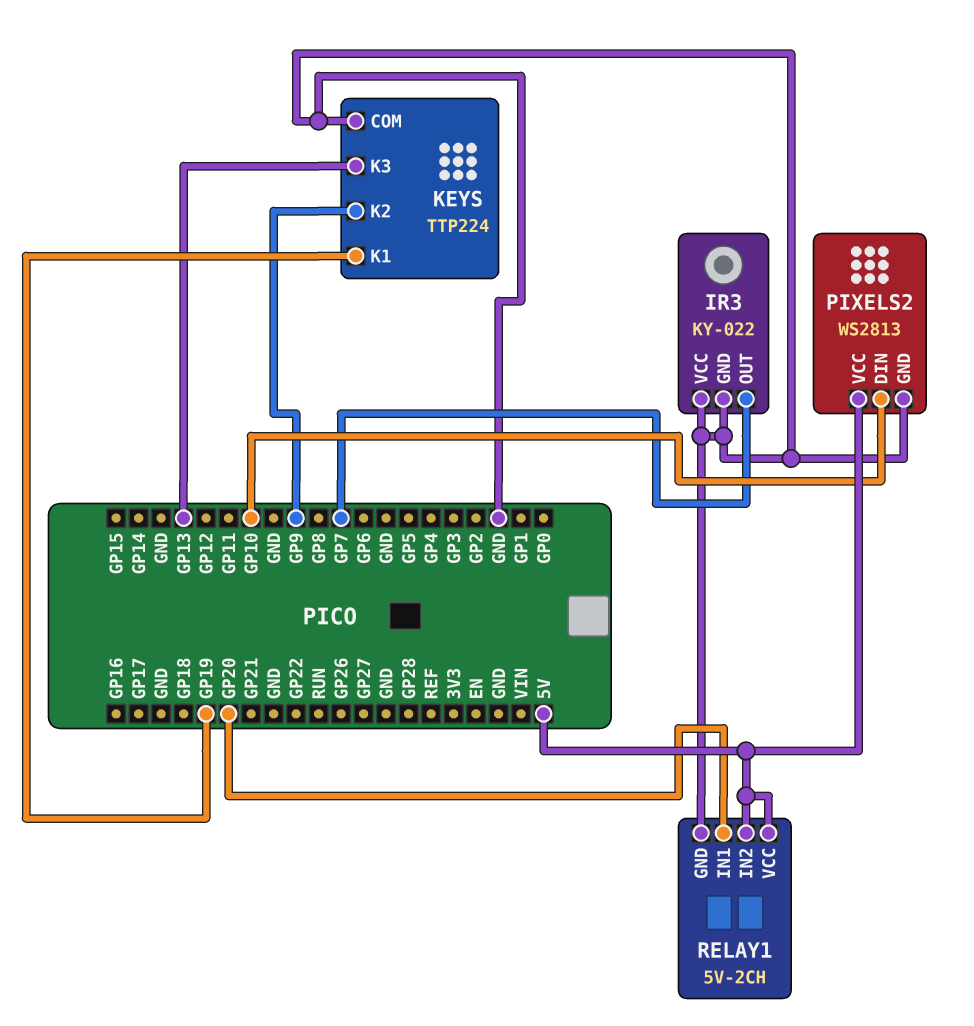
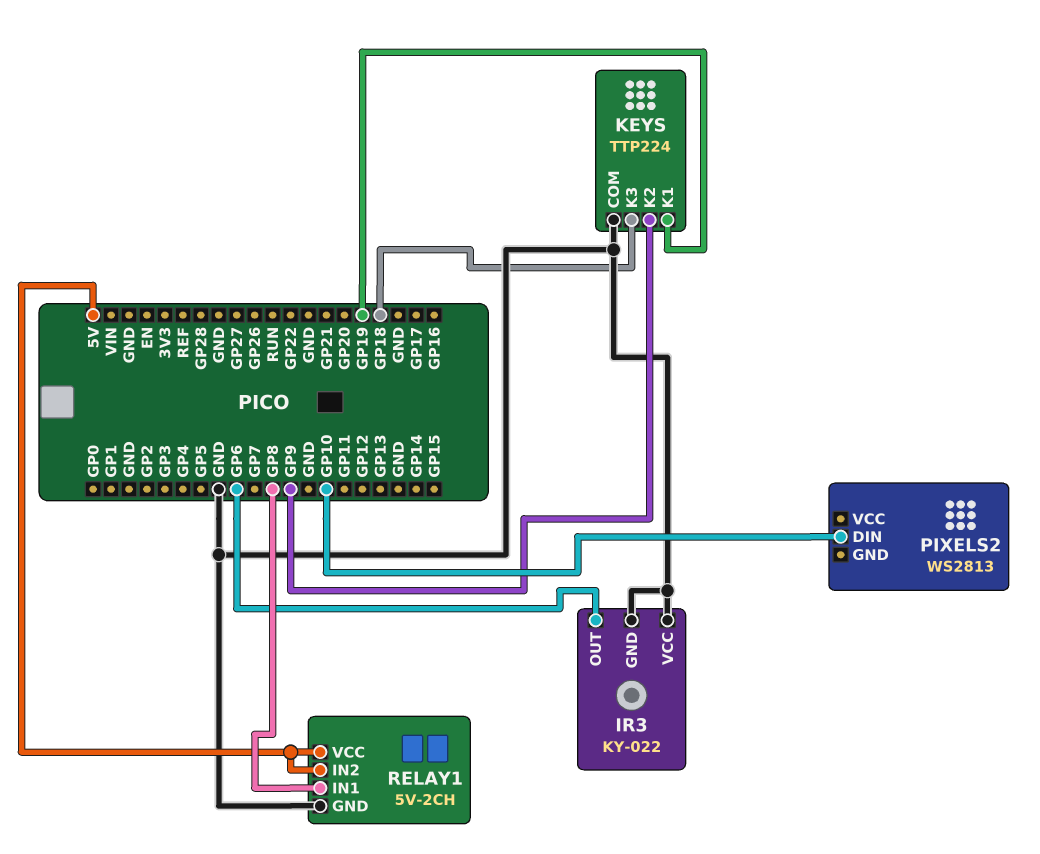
IR3 pin OUT: GP7 -> GP6
KEYS pin K3: GP13 -> GP18
PIXELS2 pin GND: GND -> none
PIXELS2 pin VCC: 5V -> none
RELAY1 pin IN1: GP20 -> GP8

